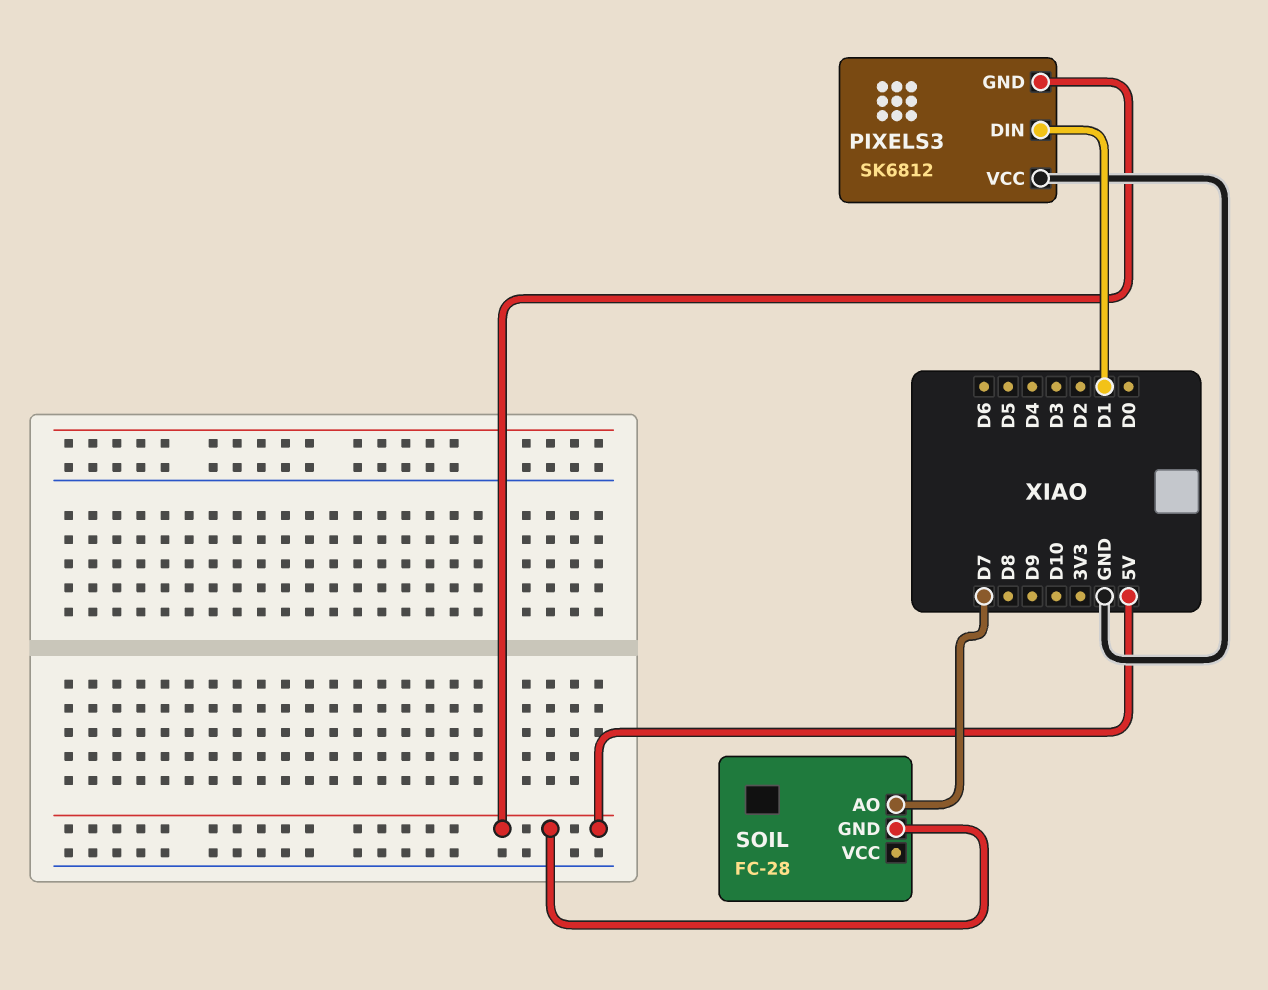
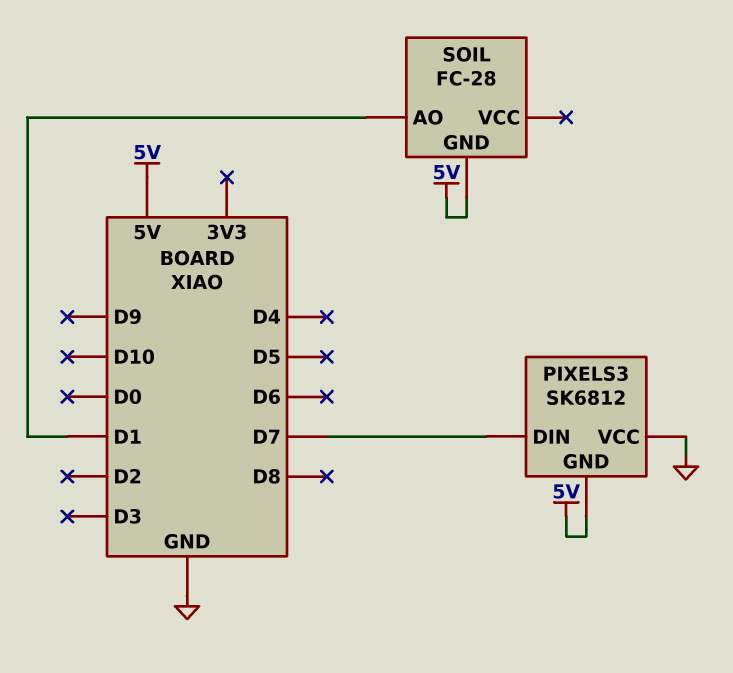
PIXELS3 pin DIN: D1 -> D7
SOIL pin AO: D7 -> D1

